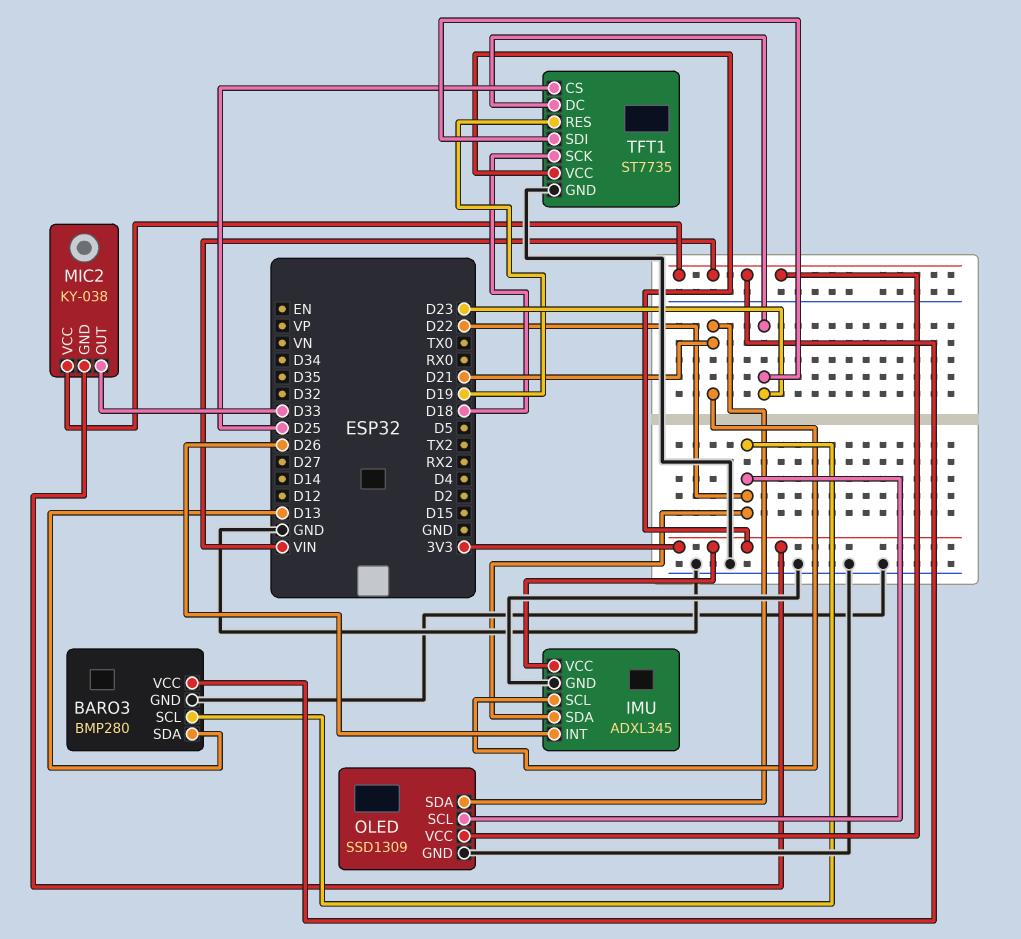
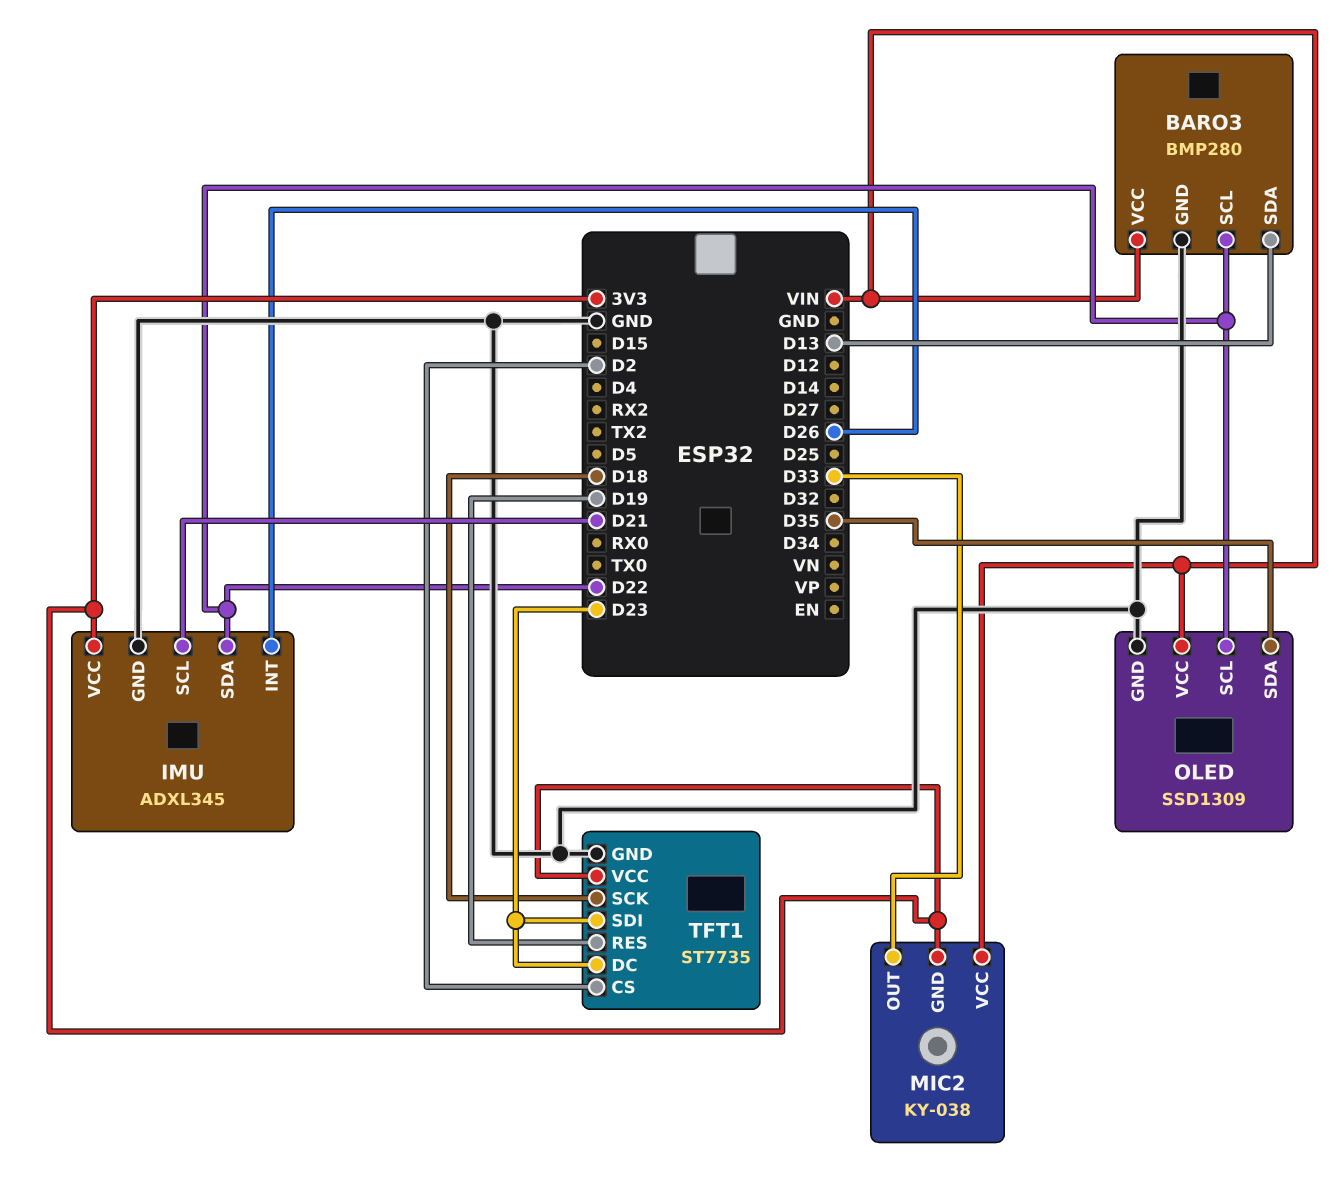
OLED pin SDA: D21 -> D35
TFT1 pin CS: D25 -> D2

